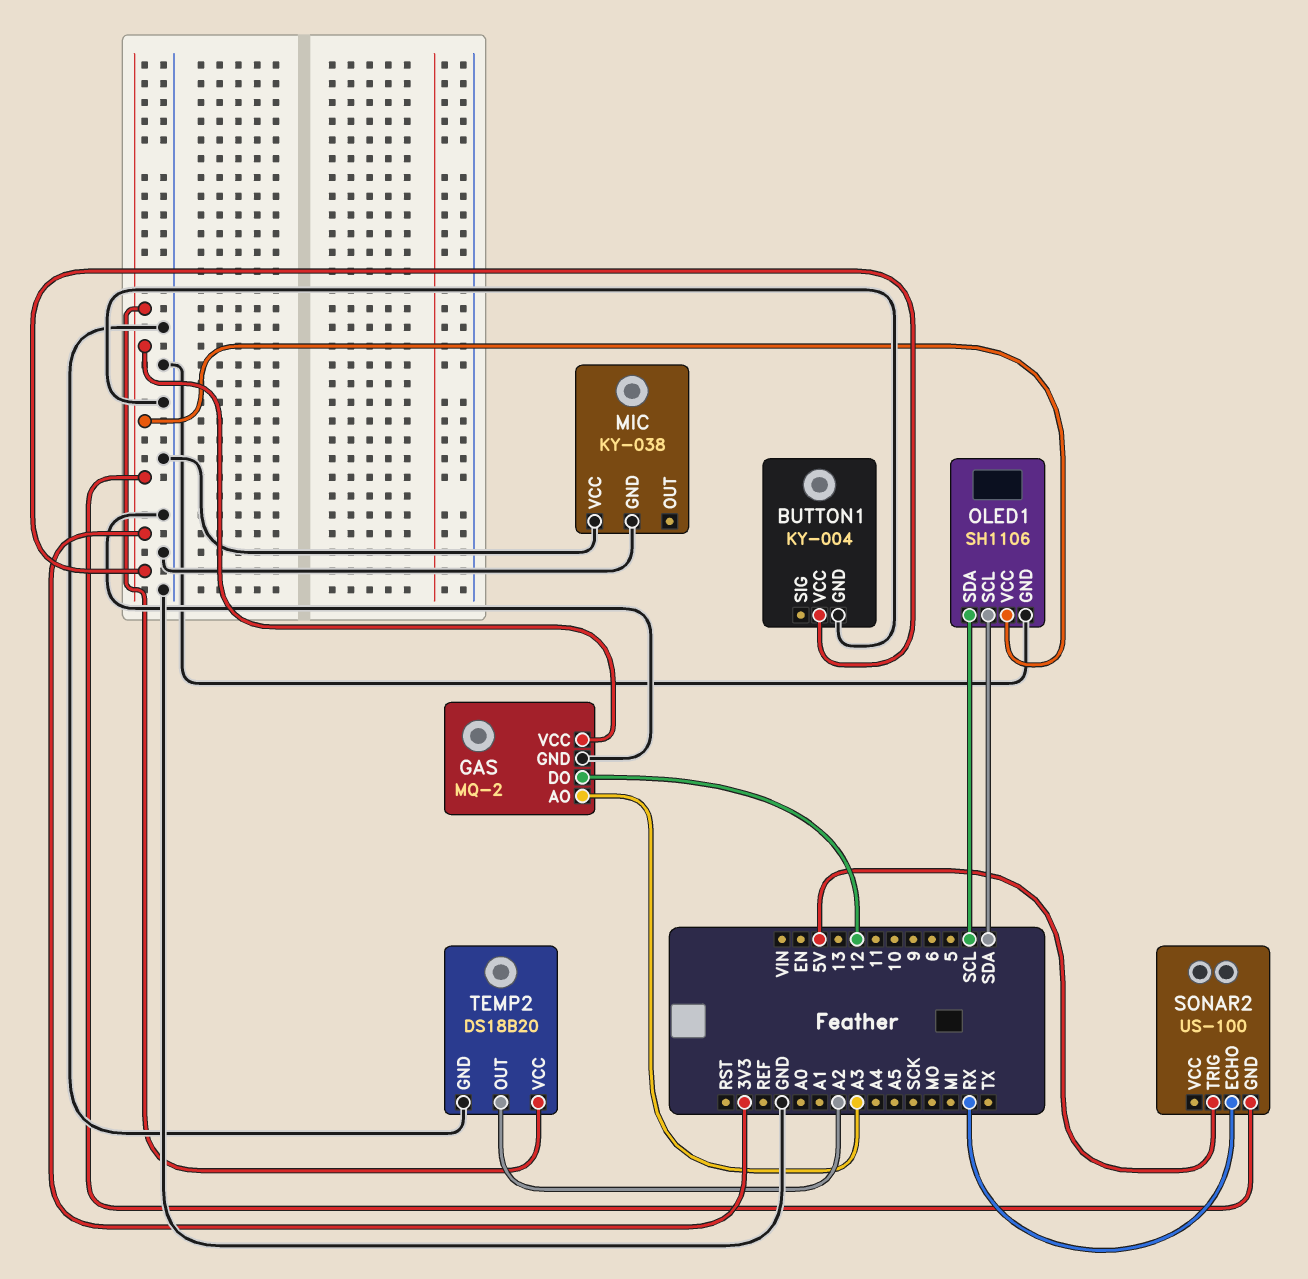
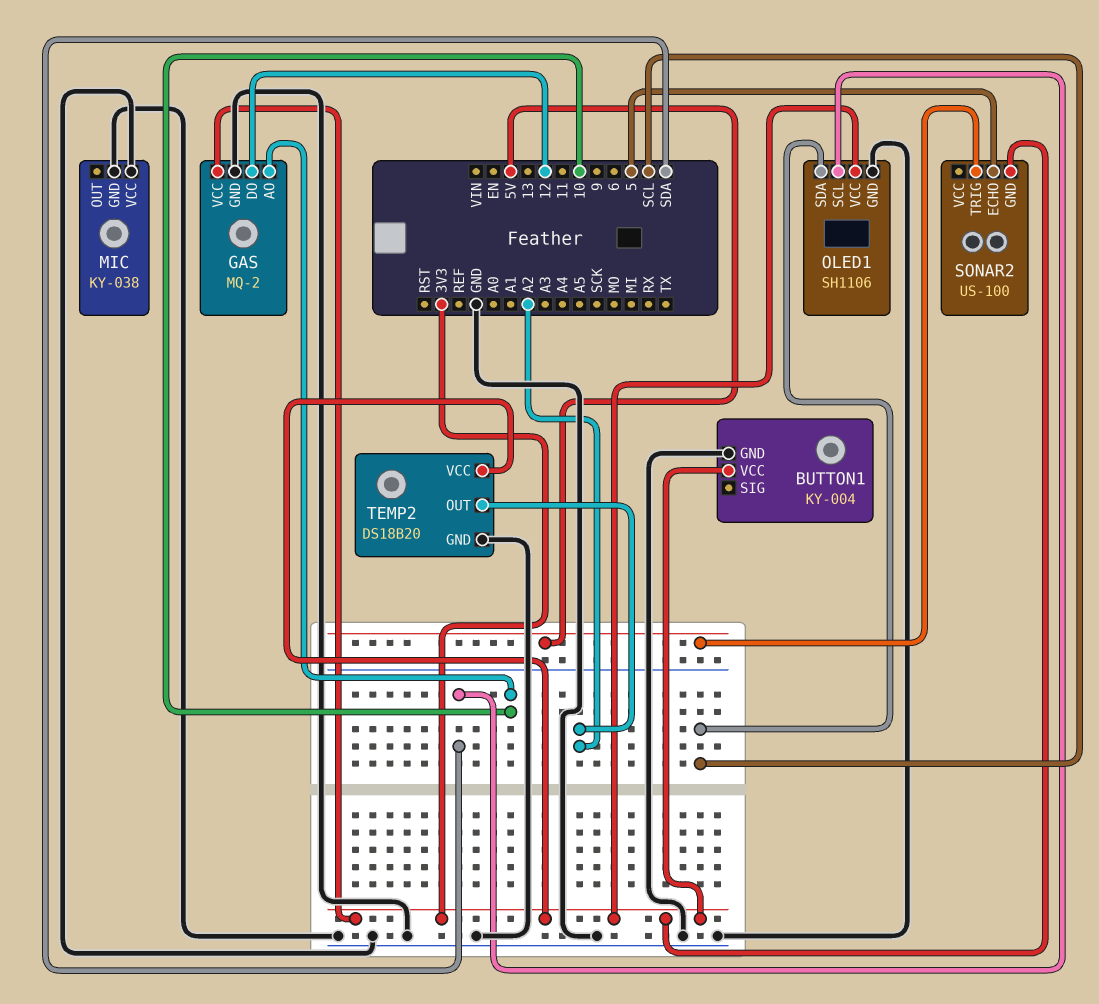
GAS pin AO: A3 -> 10
SONAR2 pin ECHO: RX -> 5

